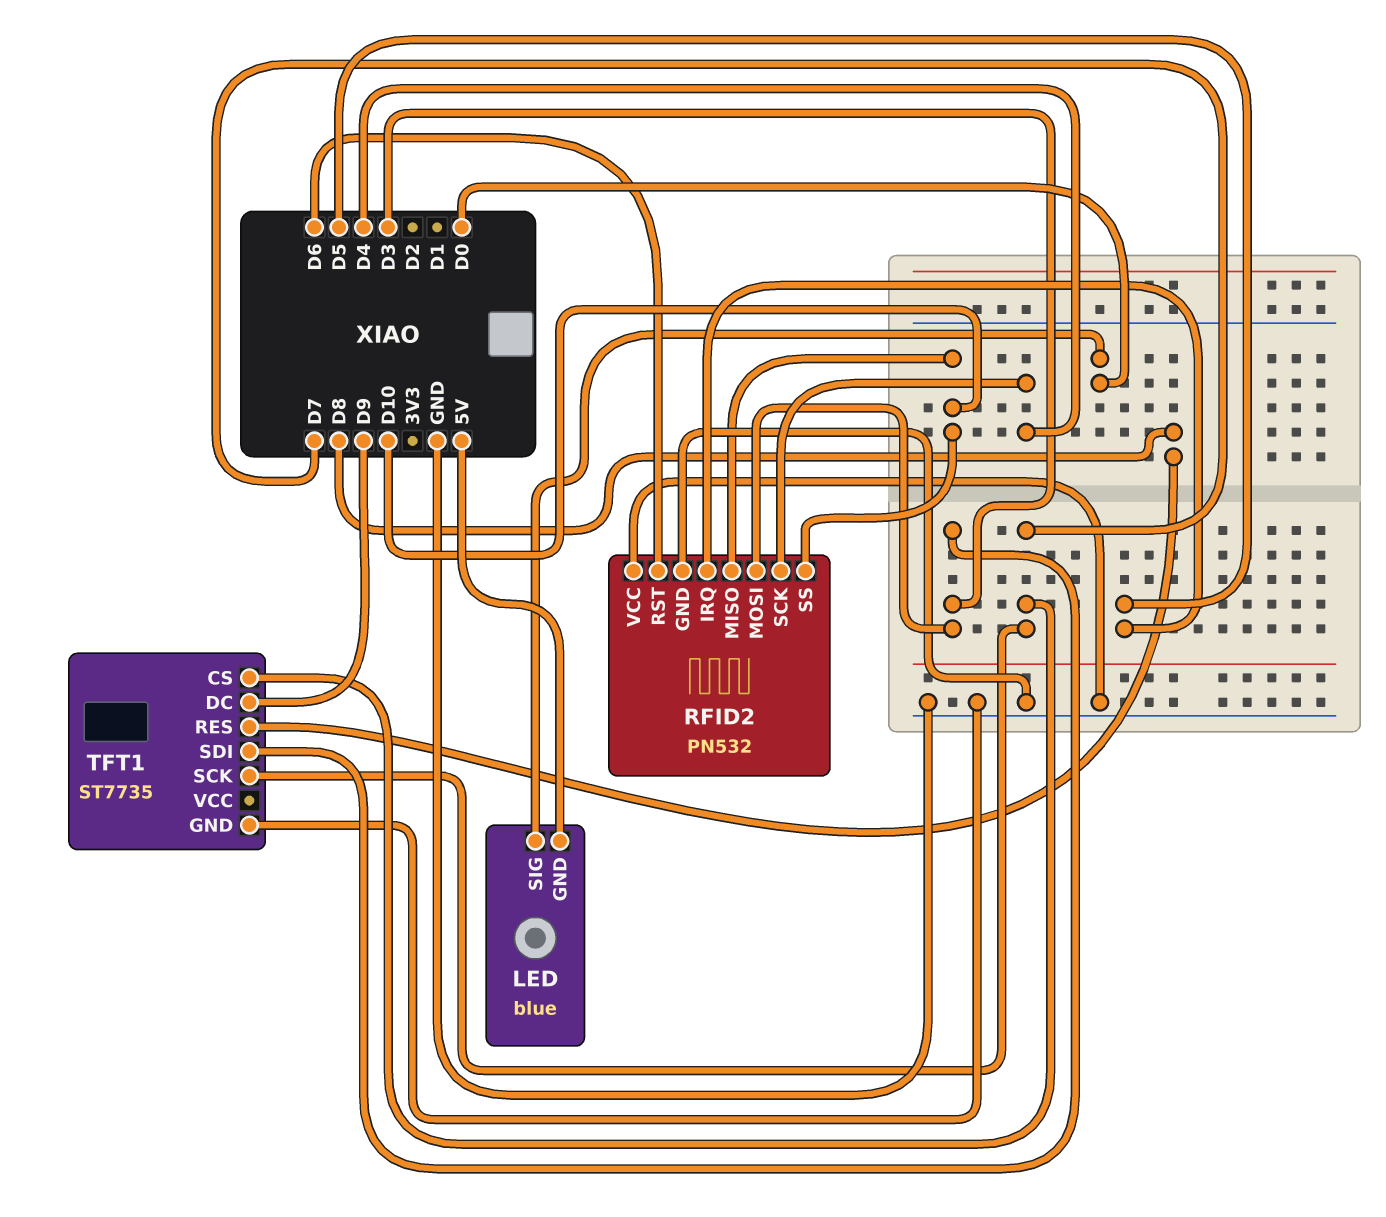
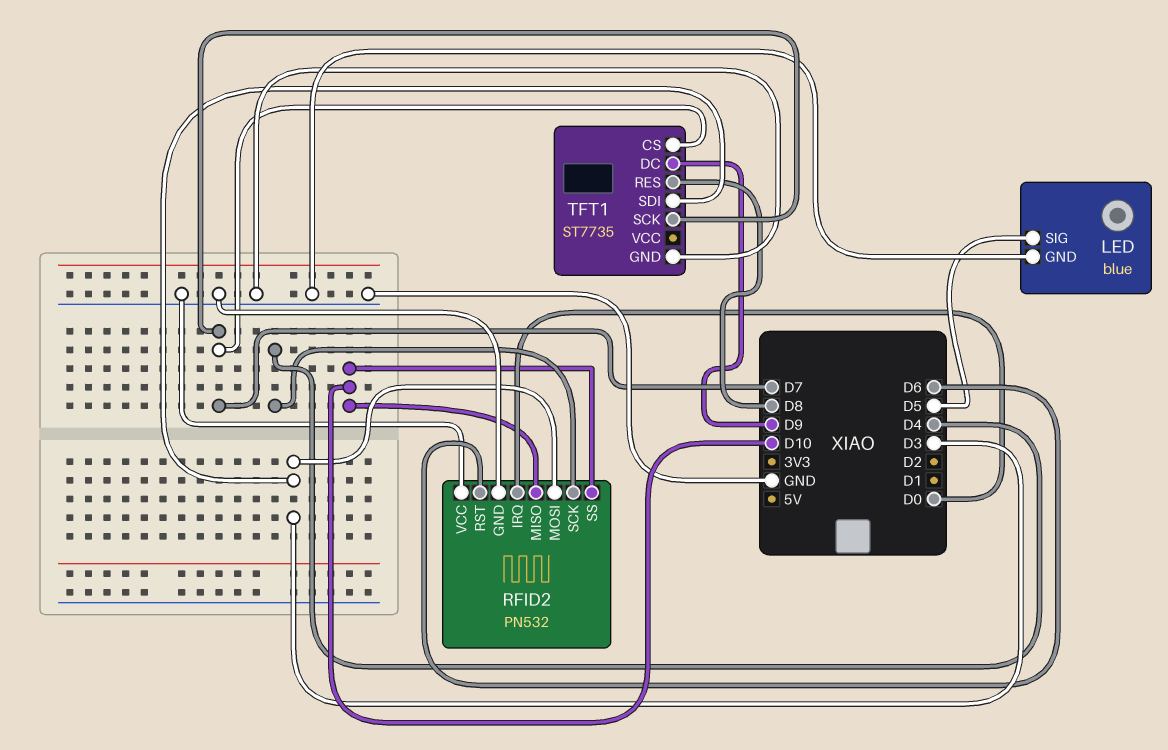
LED pin GND: 5V -> GND
LED pin SIG: D0 -> D5
RFID2 pin IRQ: D5 -> D0

